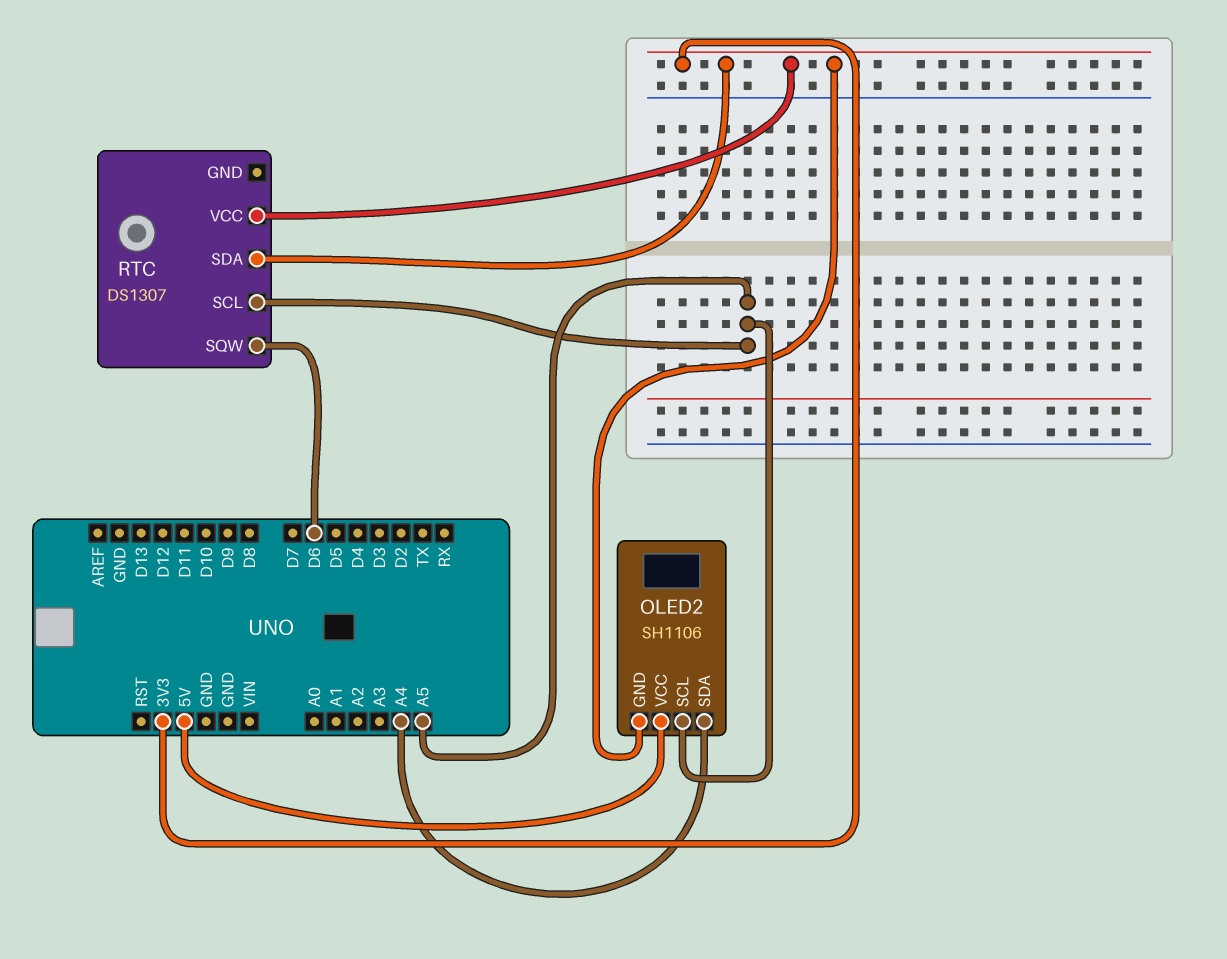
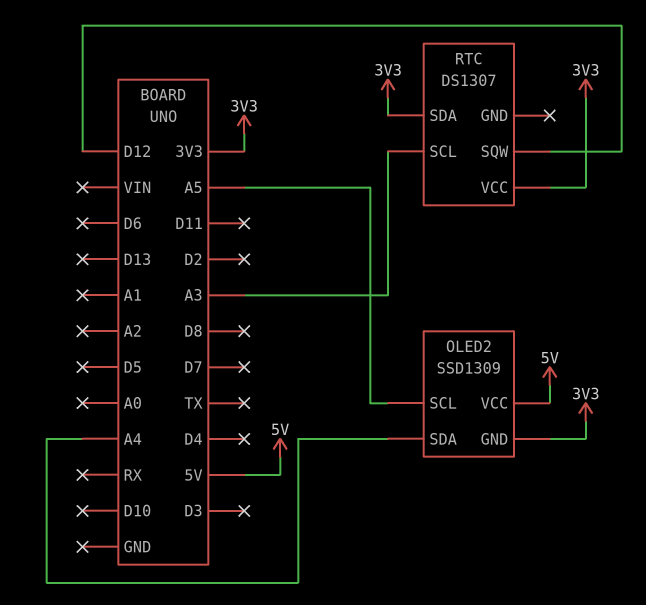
OLED2: SH1106 -> SSD1309
RTC pin SCL: A5 -> A3
RTC pin SQW: D6 -> D12

